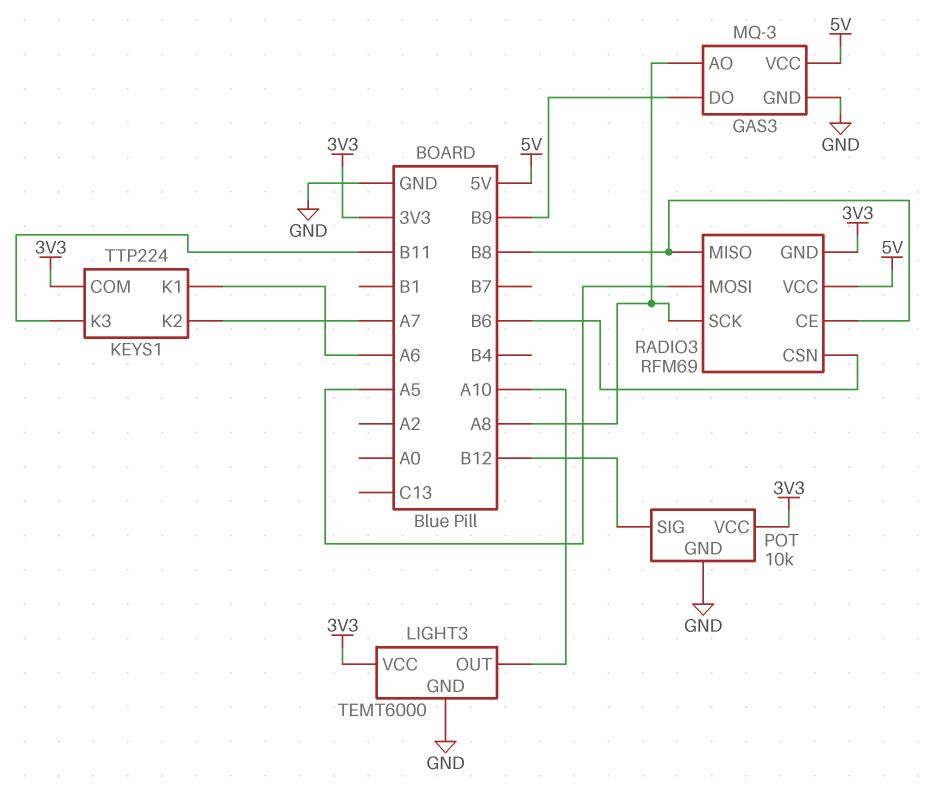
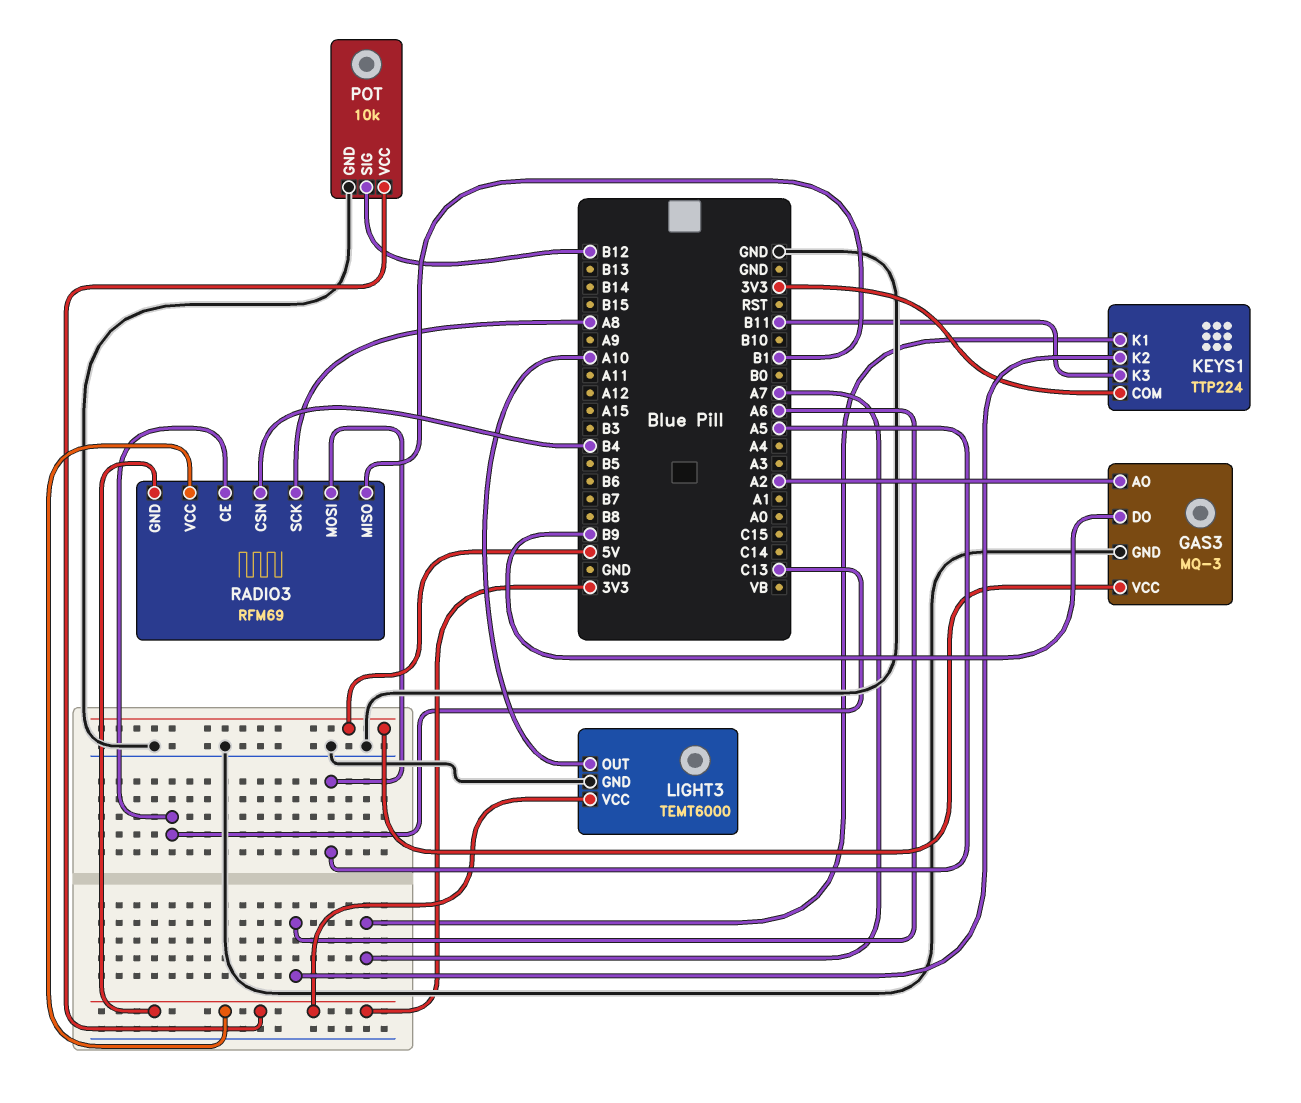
GAS3 pin AO: A8 -> A2
KEYS1 pin K1: A6 -> A7
KEYS1 pin K2: A7 -> A6
RADIO3 pin CE: B8 -> C13
RADIO3 pin CSN: B6 -> B4
RADIO3 pin MISO: B8 -> B1
RADIO3 pin VCC: 5V -> 3V3

